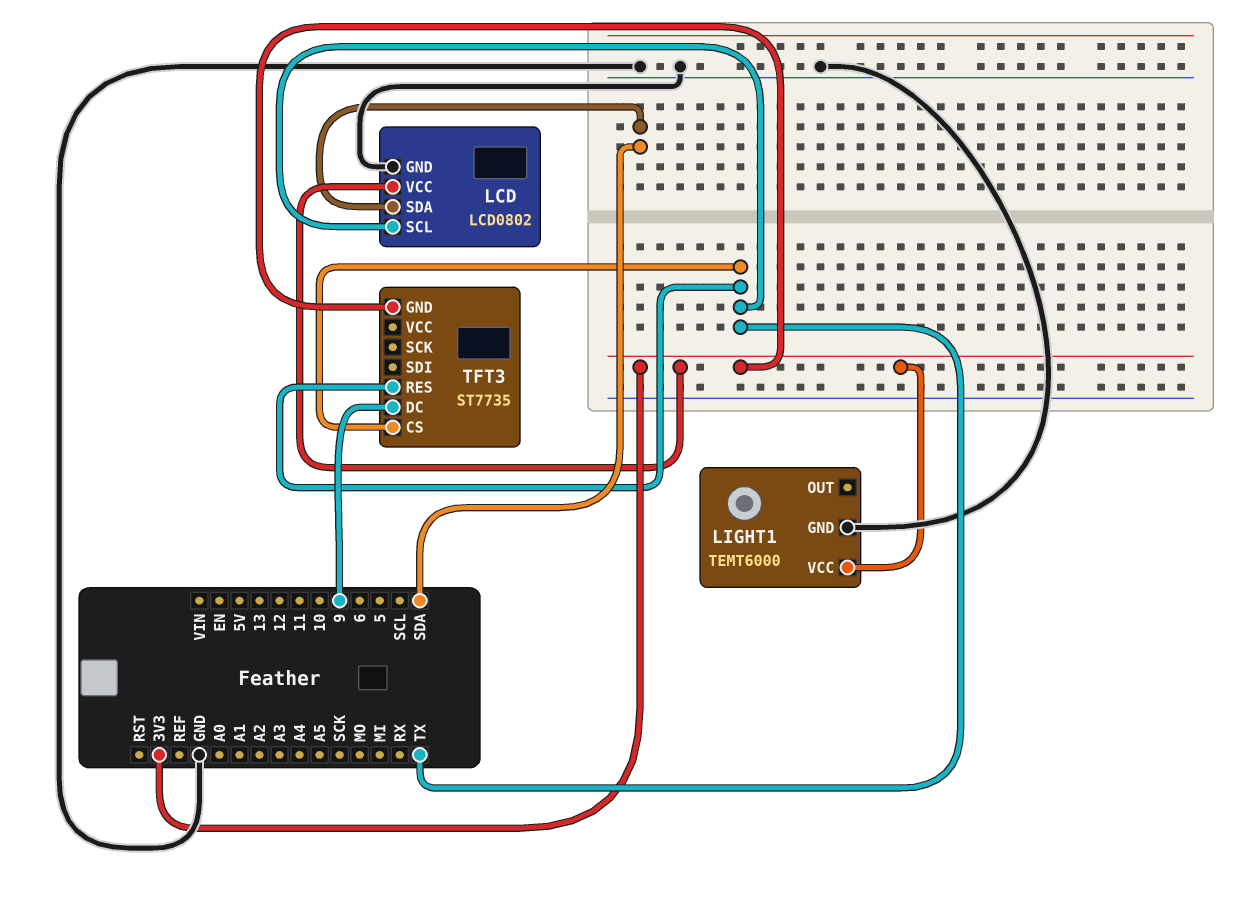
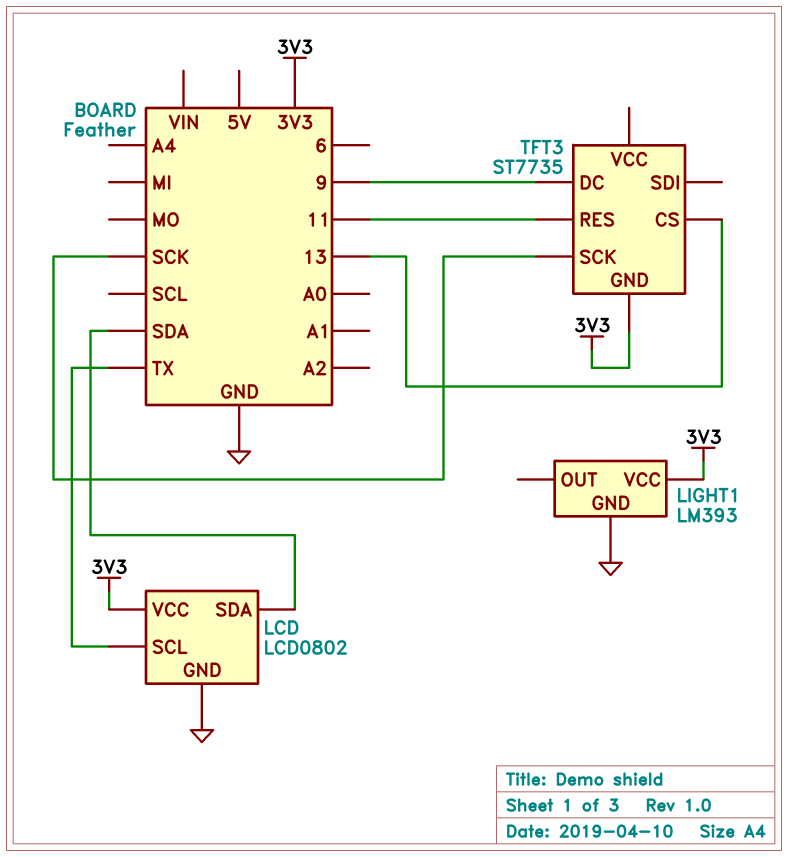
LIGHT1: TEMT6000 -> LM393
TFT3 pin CS: TX -> 13
TFT3 pin RES: TX -> 11
TFT3 pin SCK: none -> SCK

